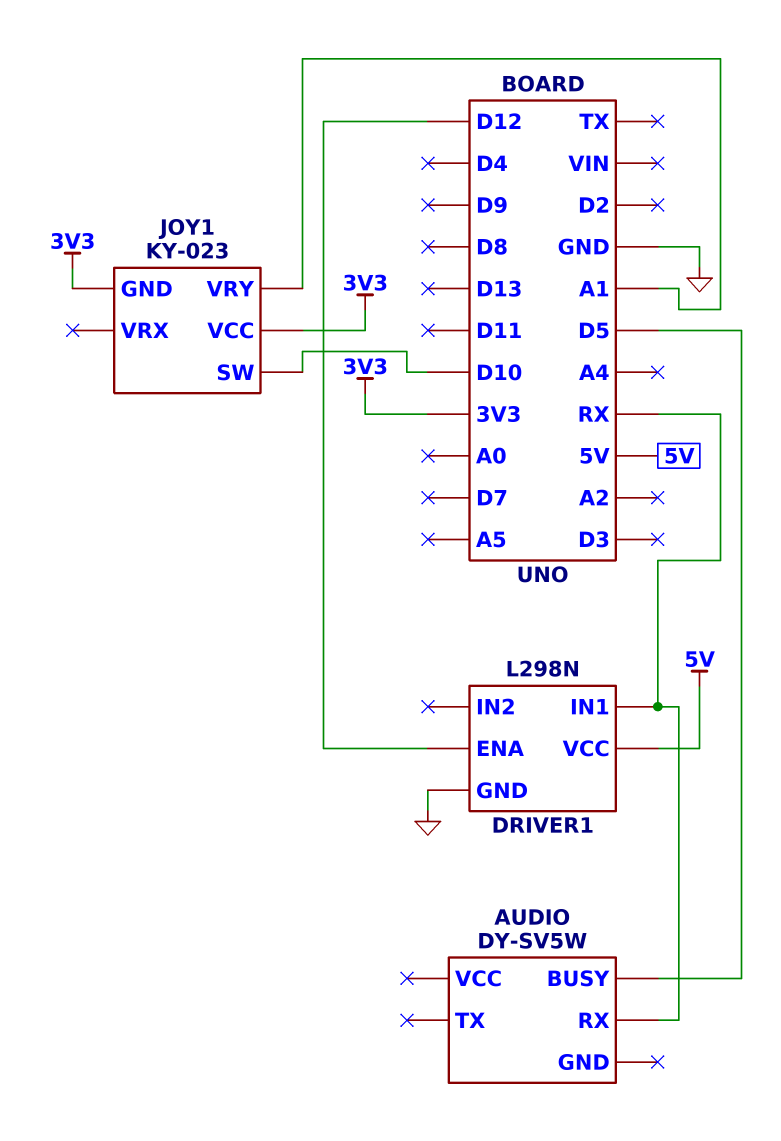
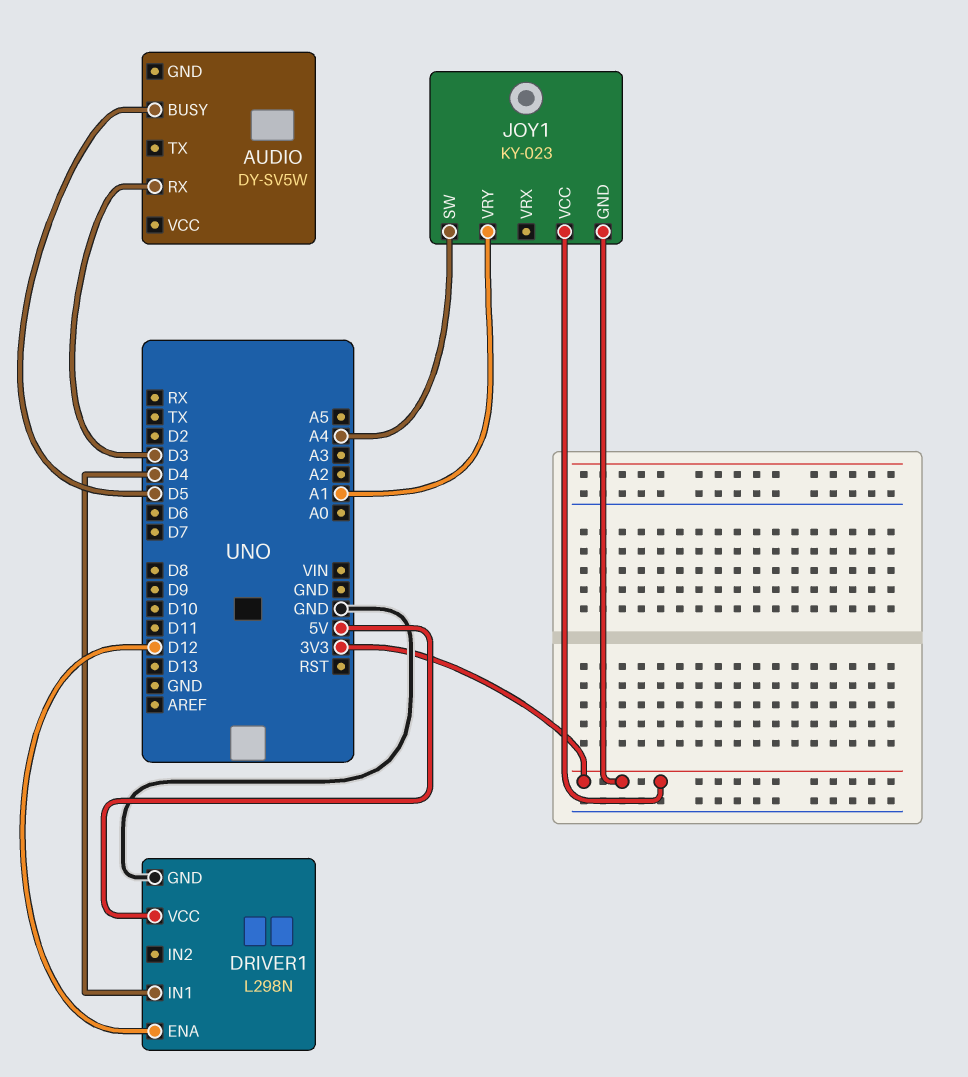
AUDIO pin RX: RX -> D3
DRIVER1 pin IN1: RX -> D4
JOY1 pin SW: D10 -> A4

